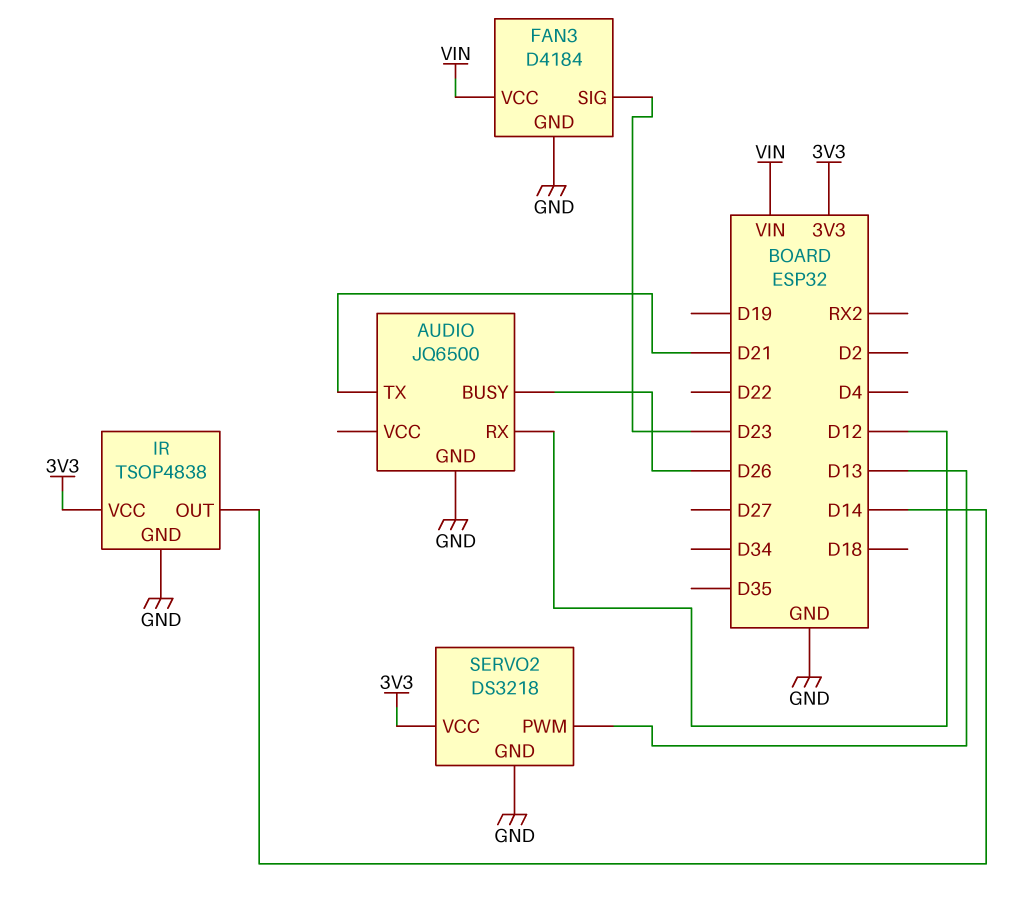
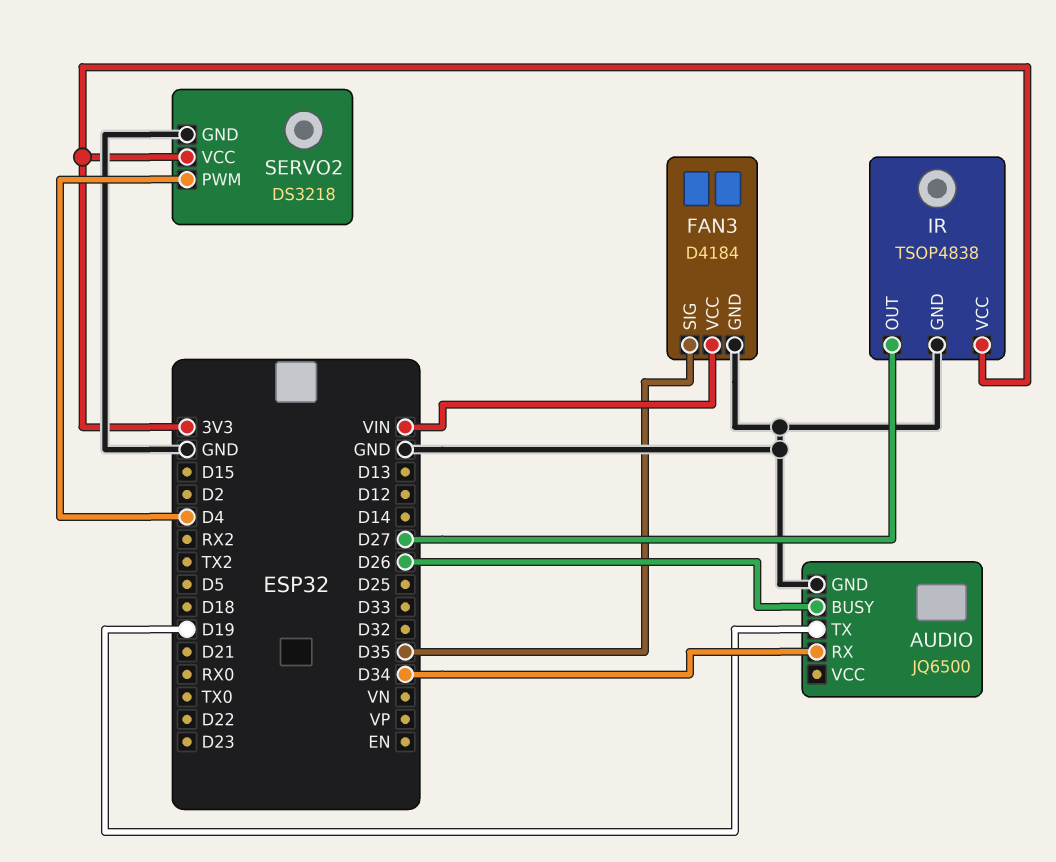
AUDIO pin RX: D12 -> D34
AUDIO pin TX: D21 -> D19
FAN3 pin SIG: D23 -> D35
IR pin OUT: D14 -> D27
SERVO2 pin PWM: D13 -> D4

